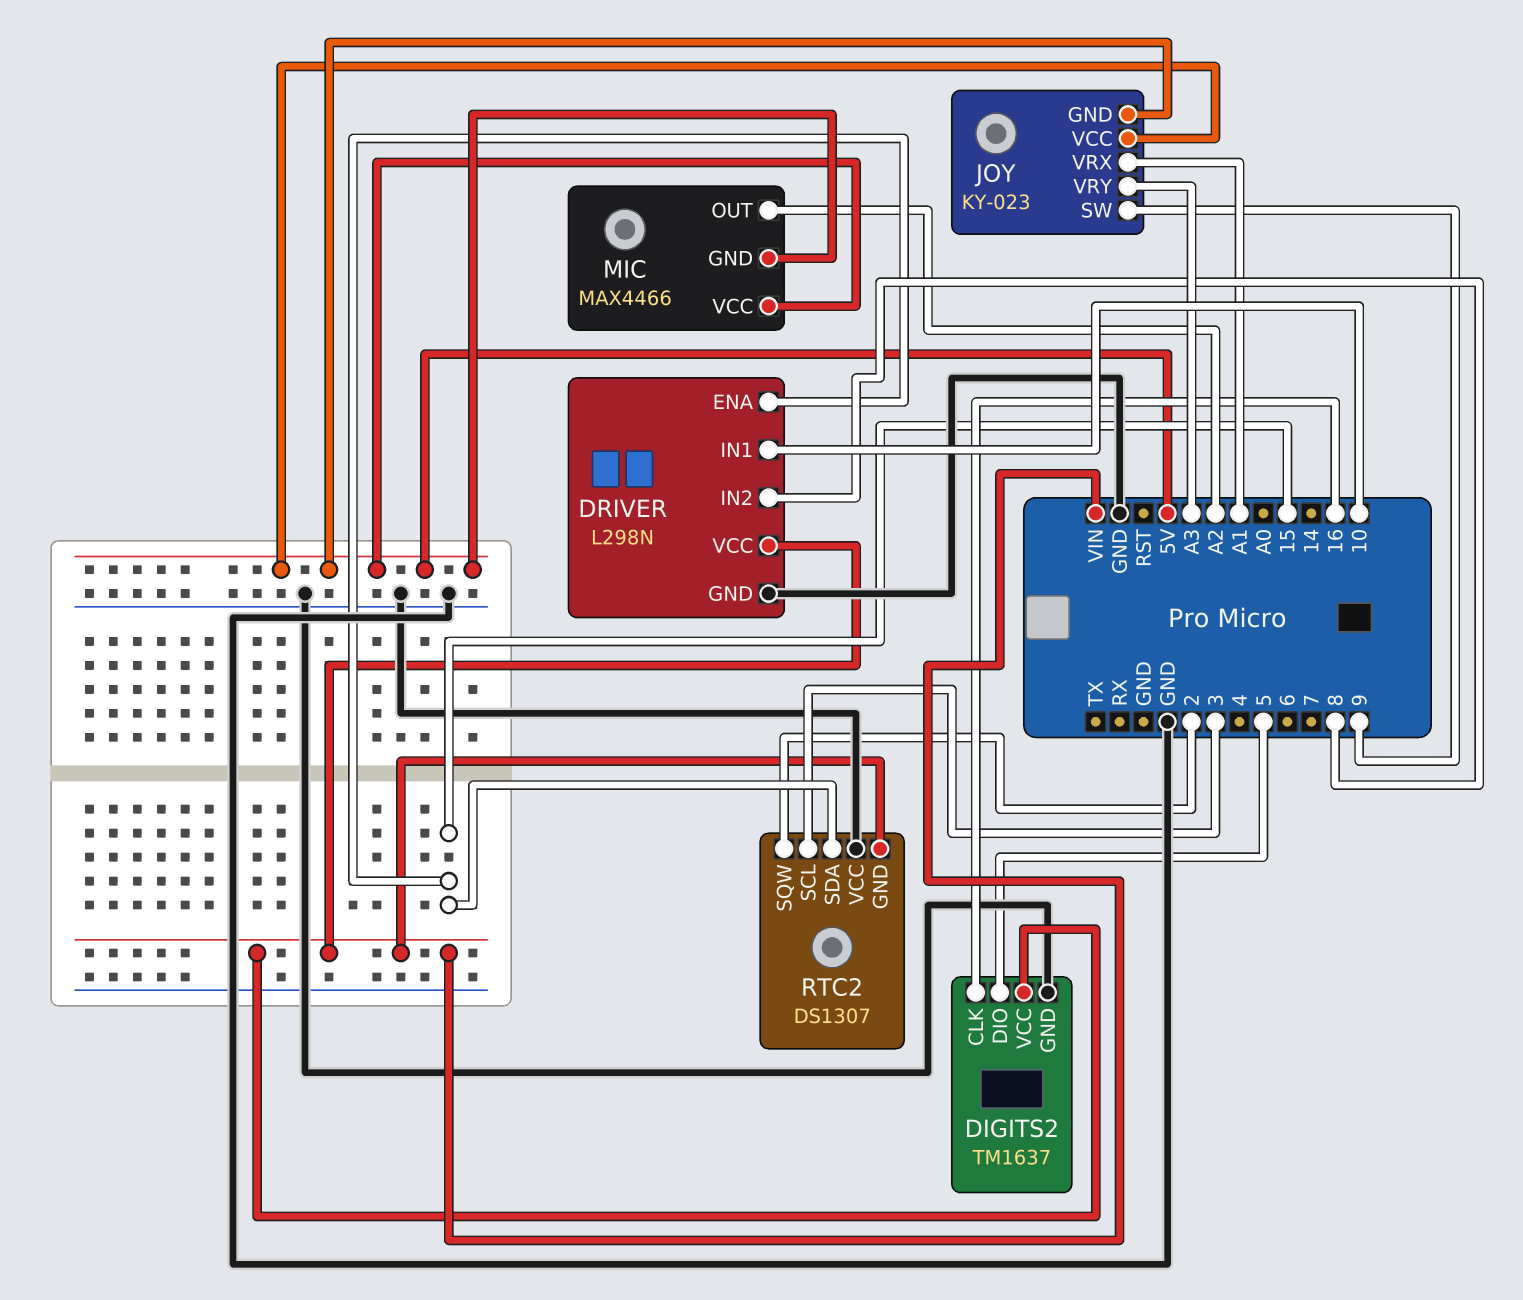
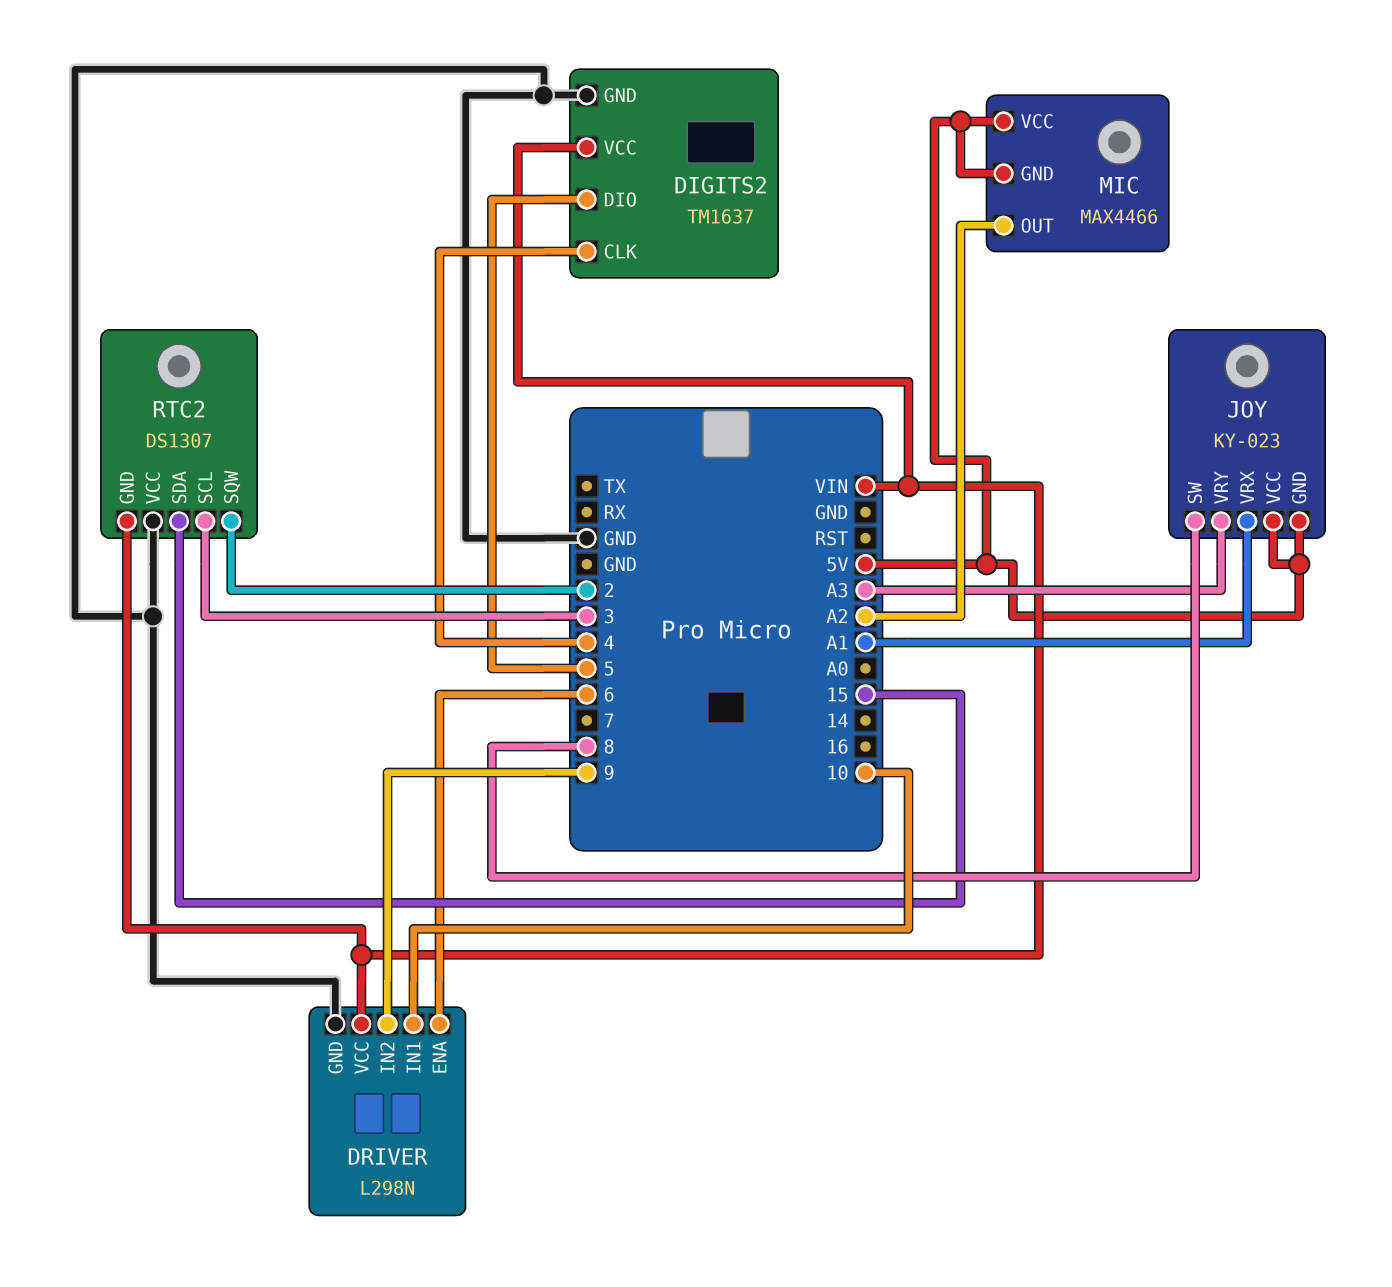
DIGITS2 pin CLK: 16 -> 4
DRIVER pin ENA: 15 -> 6
DRIVER pin IN2: 8 -> 9
JOY pin SW: 9 -> 8

